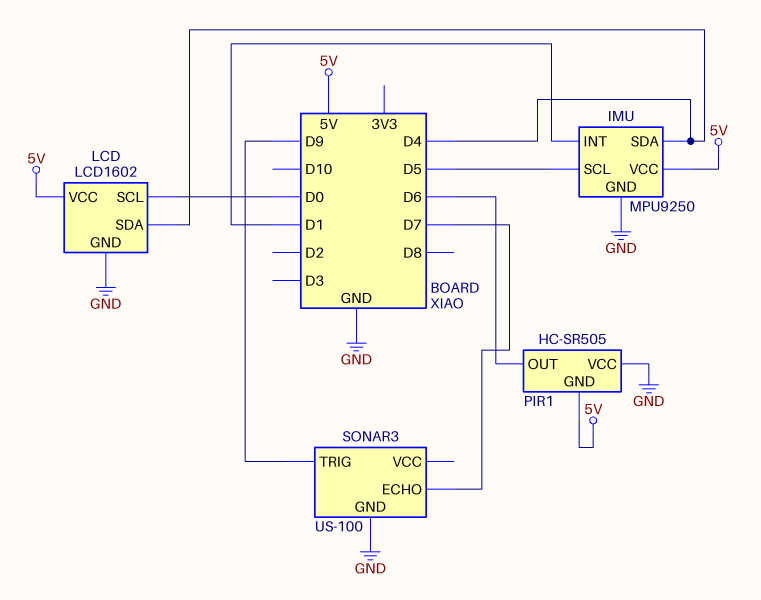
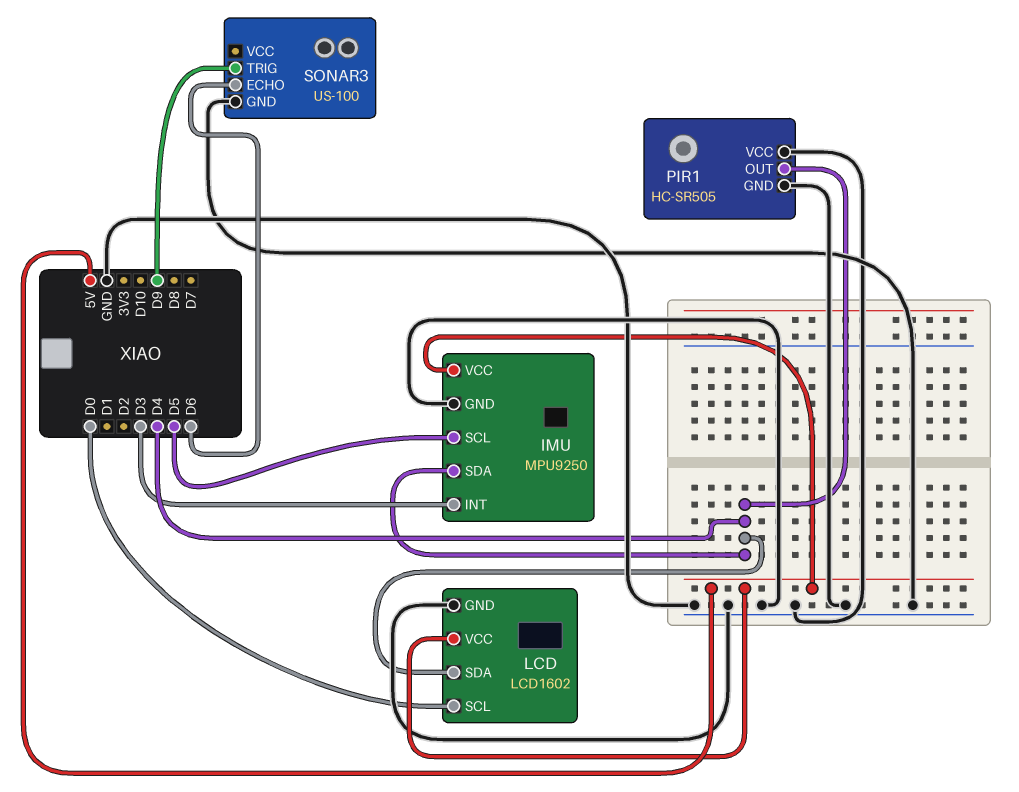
IMU pin INT: D1 -> D3
PIR1 pin GND: 5V -> GND
PIR1 pin OUT: D6 -> D4
SONAR3 pin ECHO: D7 -> D6

